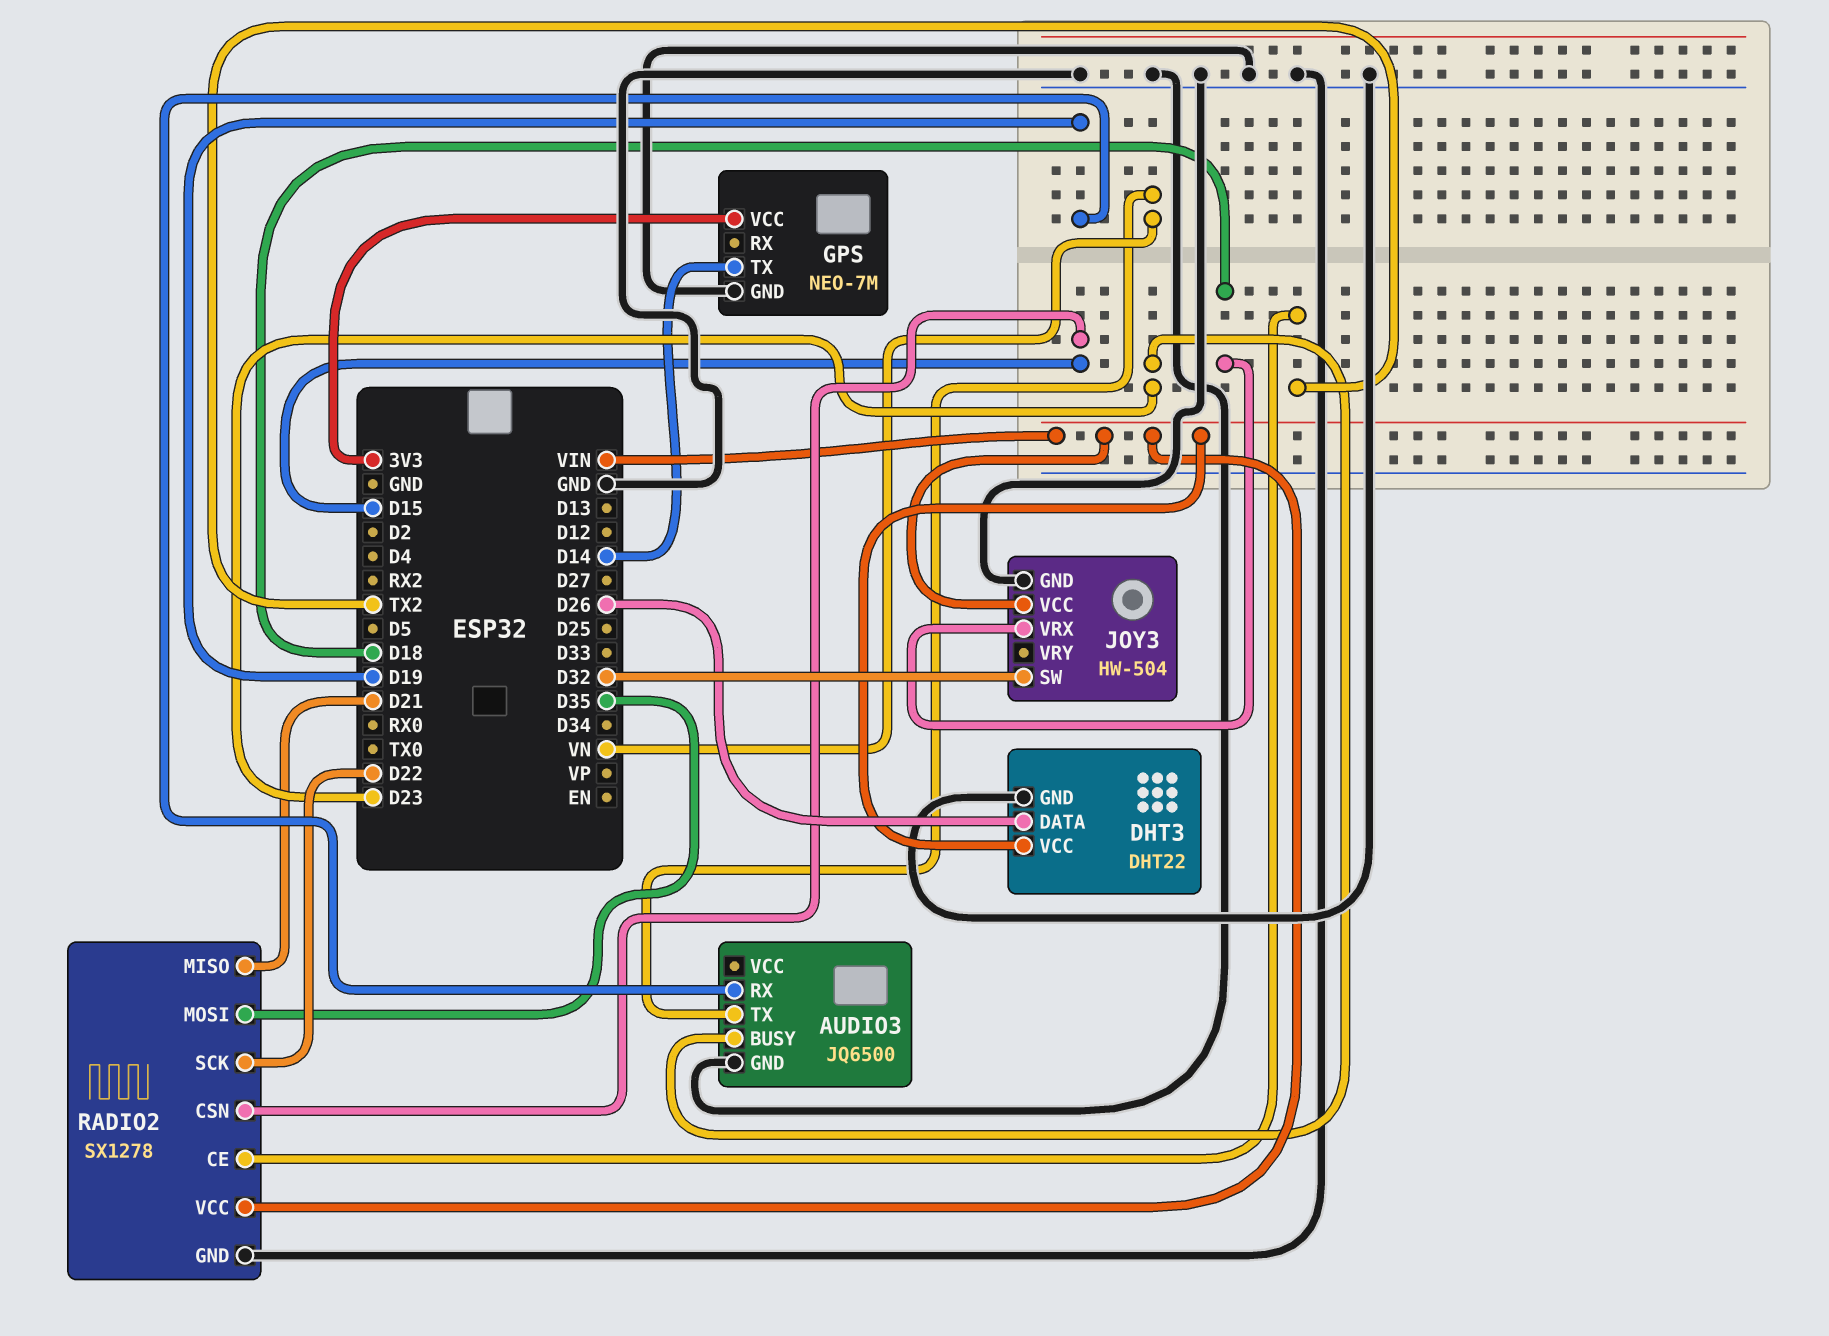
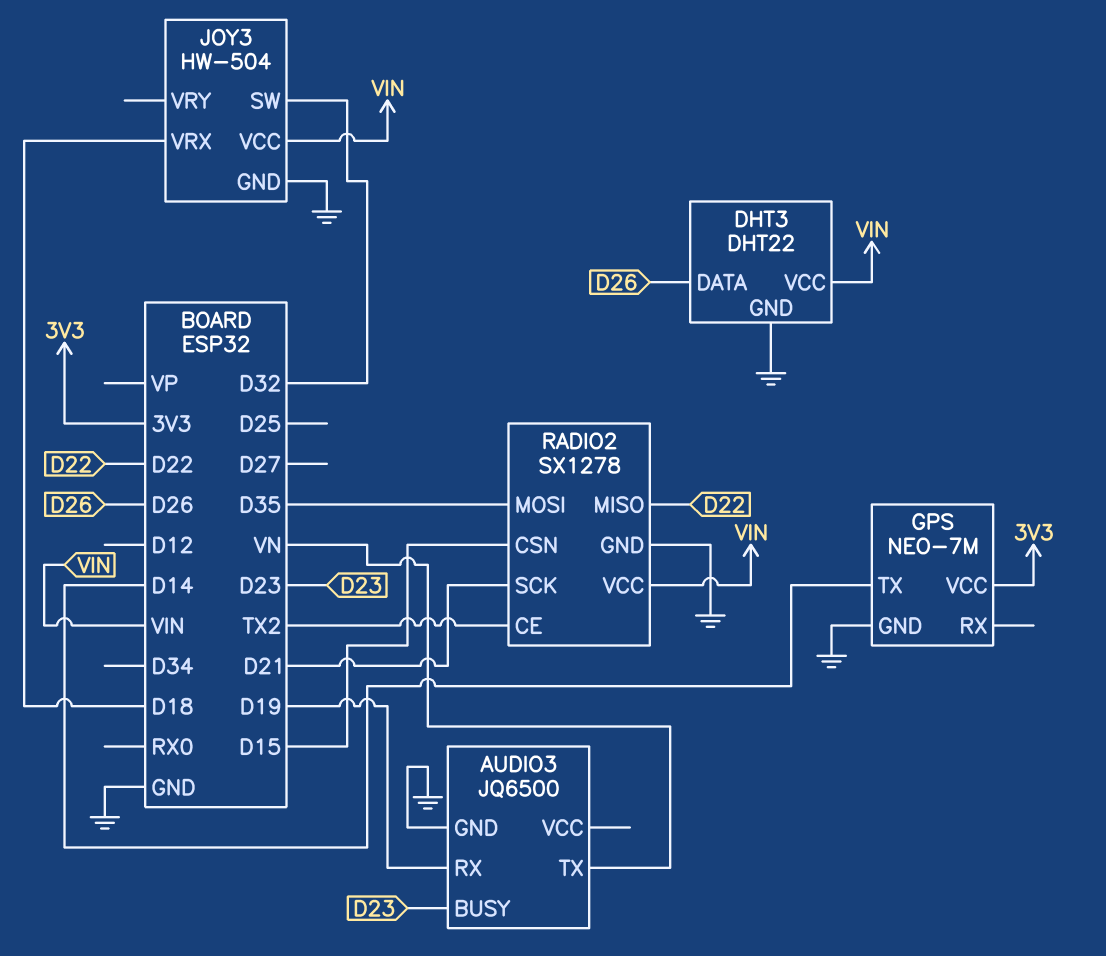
RADIO2 pin MISO: D21 -> D22
RADIO2 pin SCK: D22 -> D21

